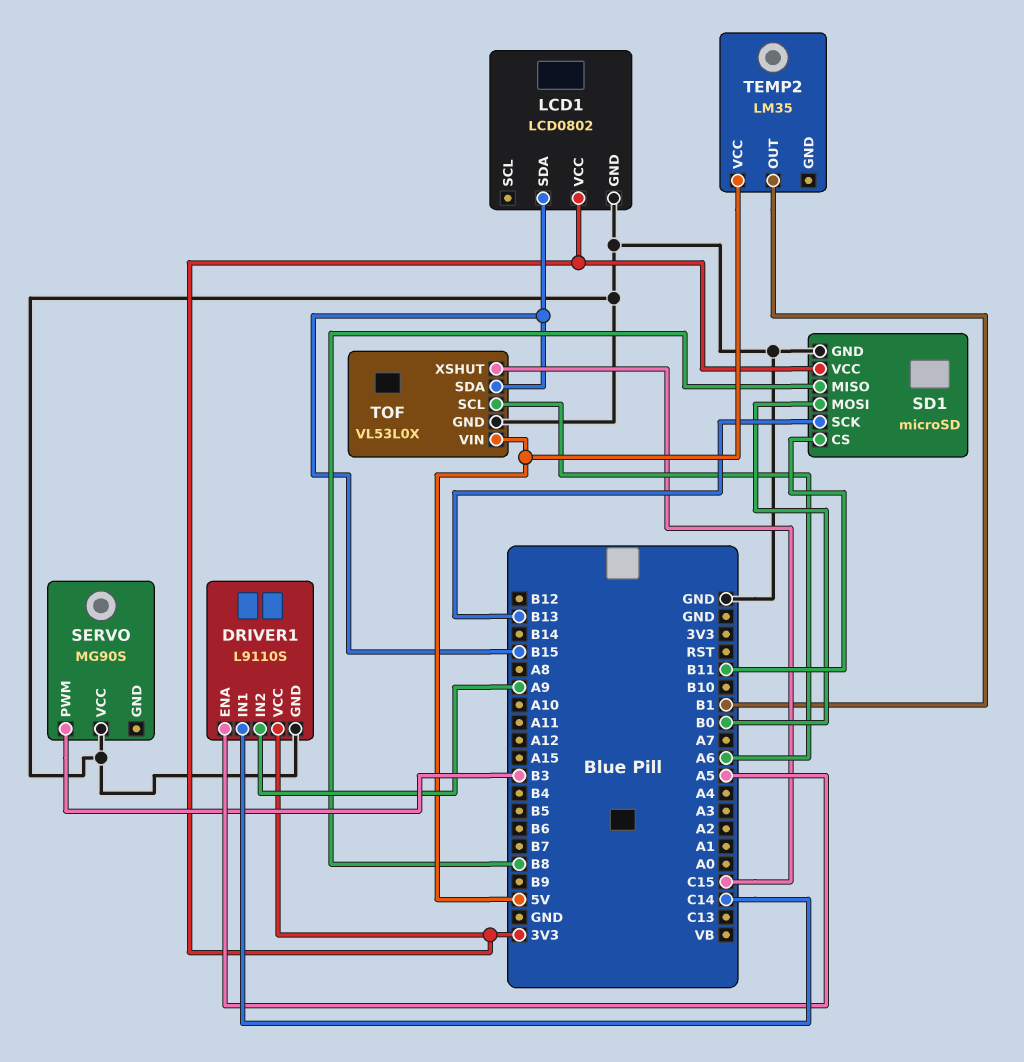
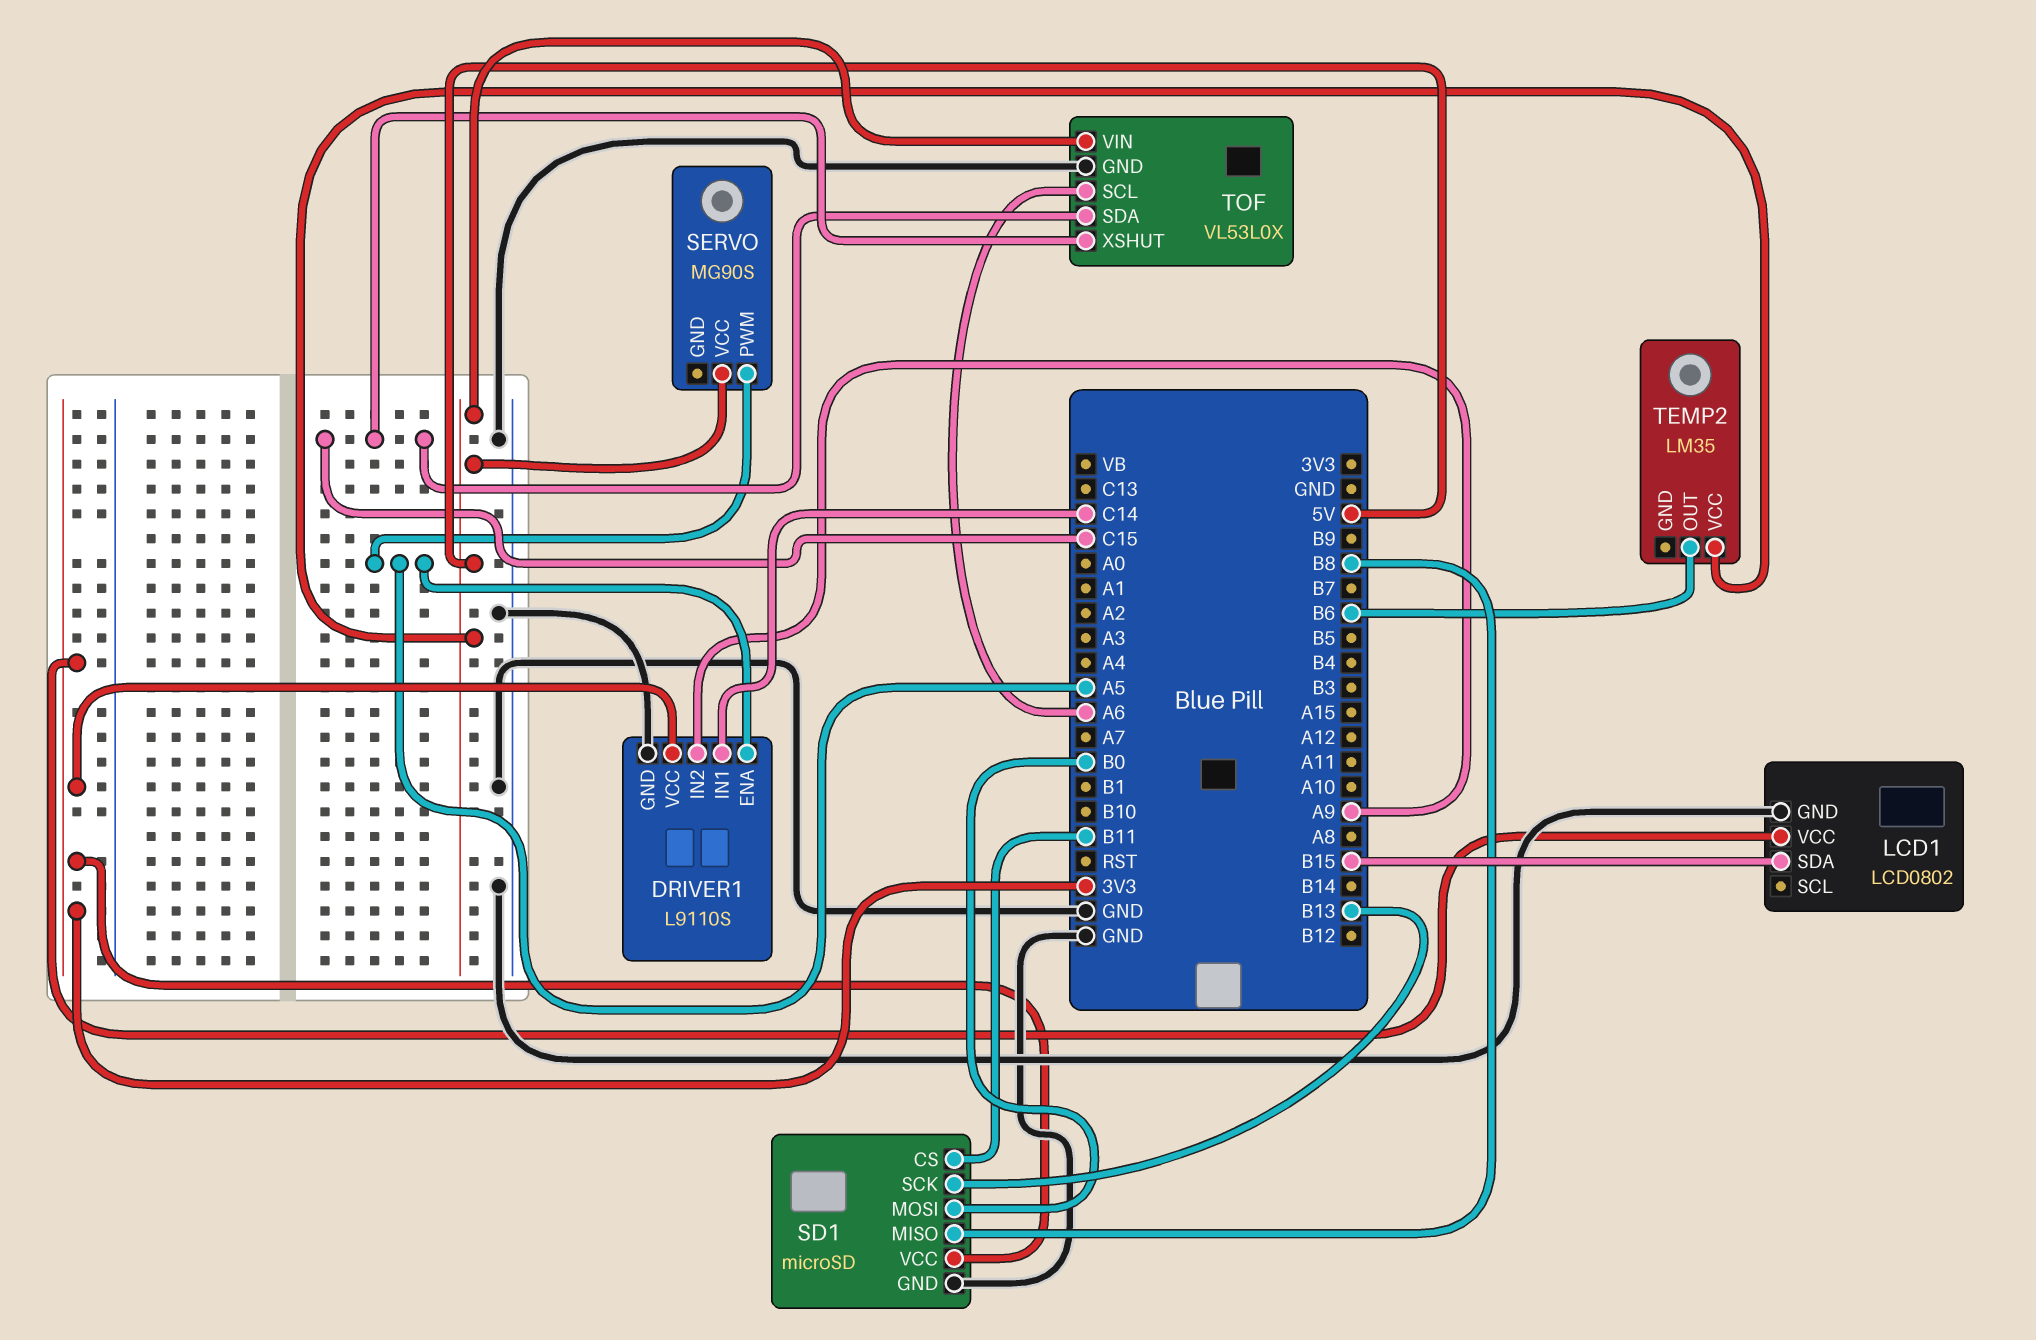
SERVO pin PWM: B3 -> A5
SERVO pin VCC: GND -> 5V
TEMP2 pin OUT: B1 -> B6
TOF pin SDA: B15 -> C15

